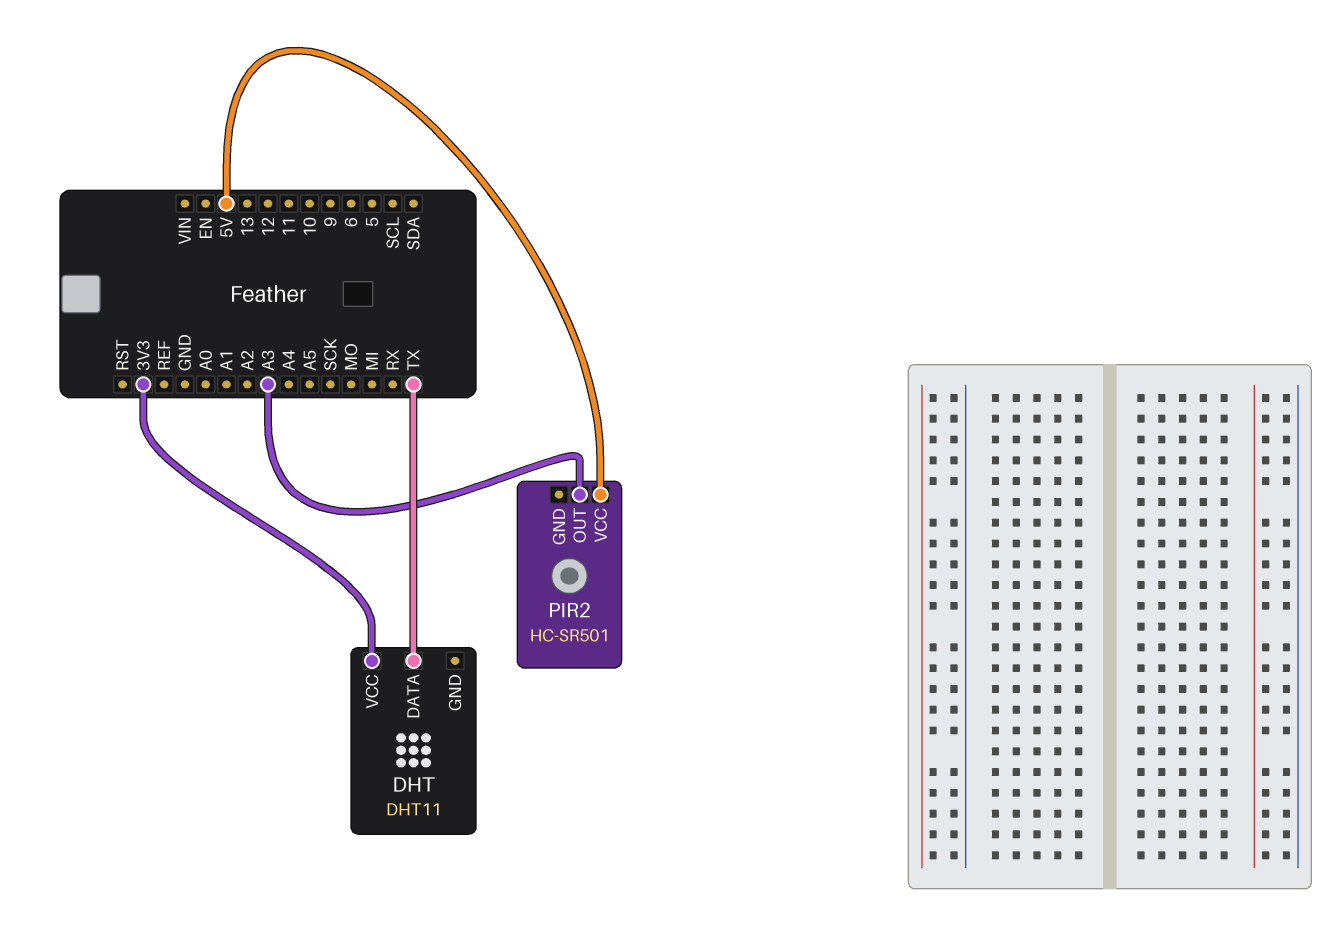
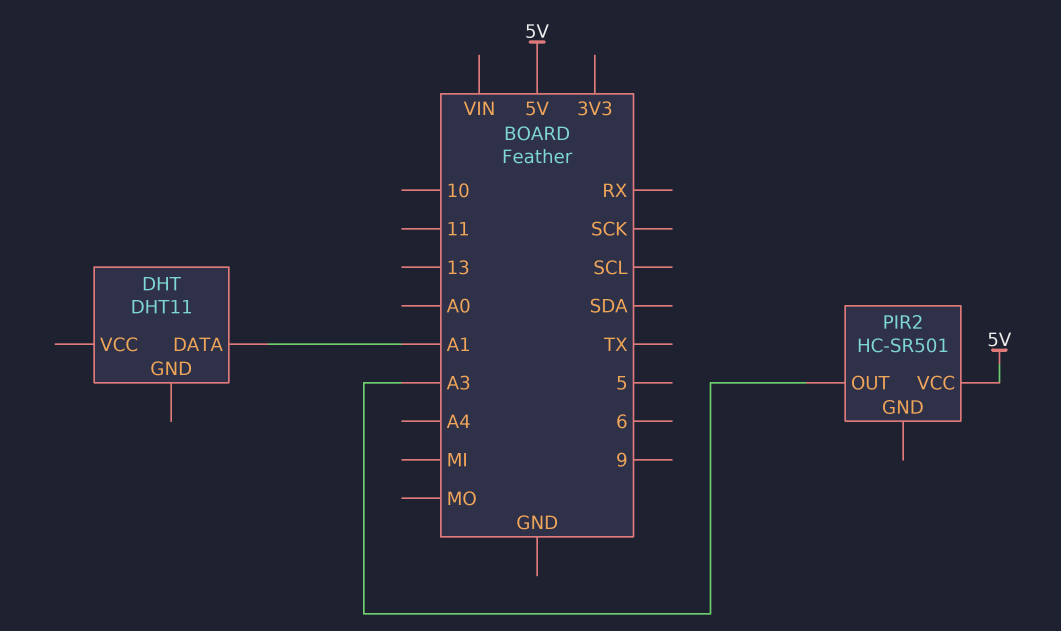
DHT pin DATA: TX -> A1
DHT pin VCC: 3V3 -> none

